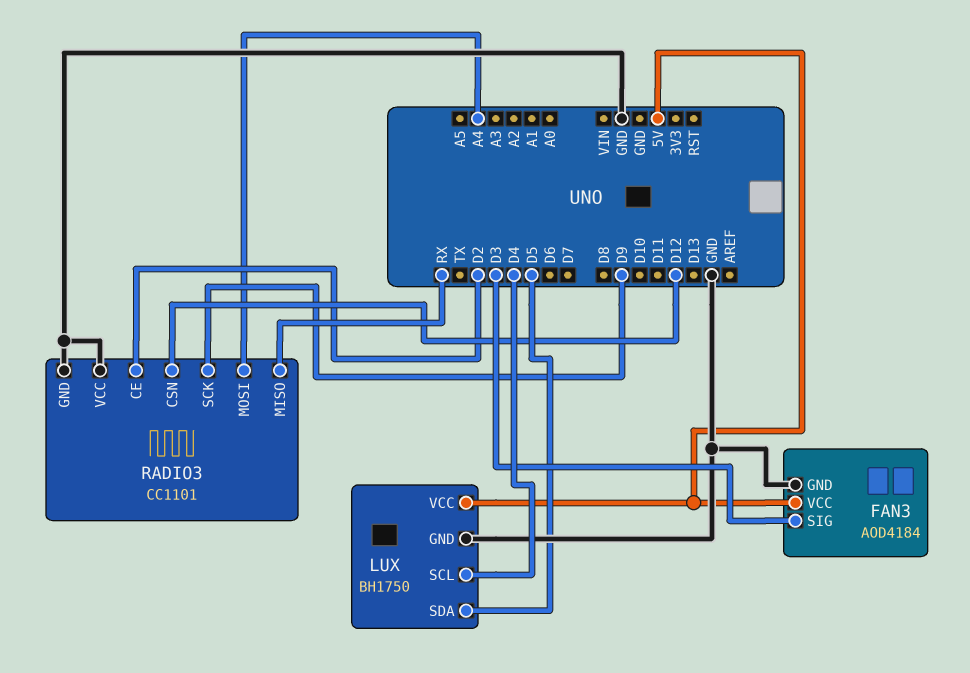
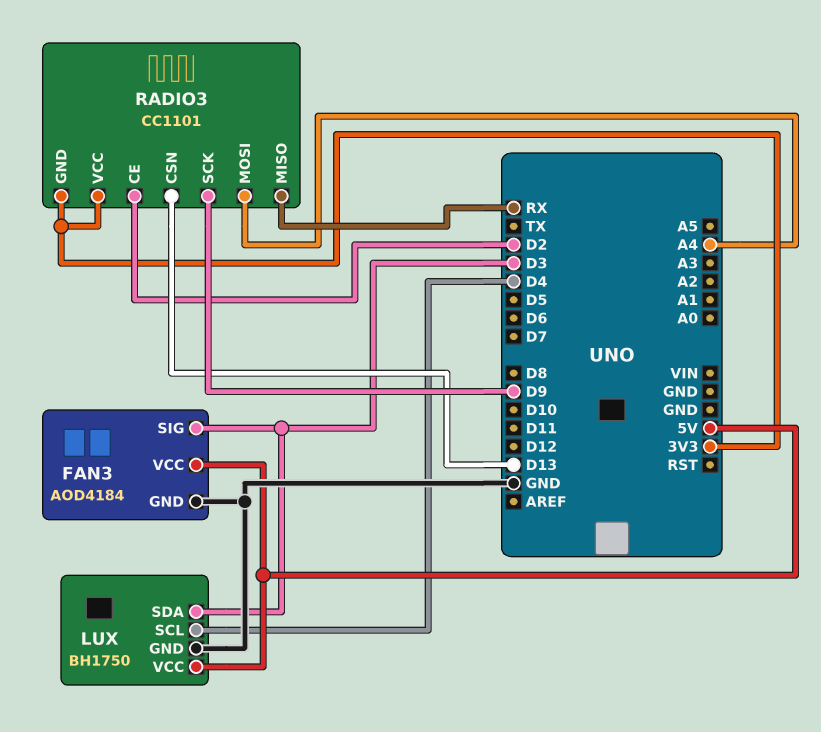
LUX pin SDA: D5 -> D3
RADIO3 pin CSN: D12 -> D13
RADIO3 pin GND: GND -> 3V3
RADIO3 pin VCC: GND -> 3V3

